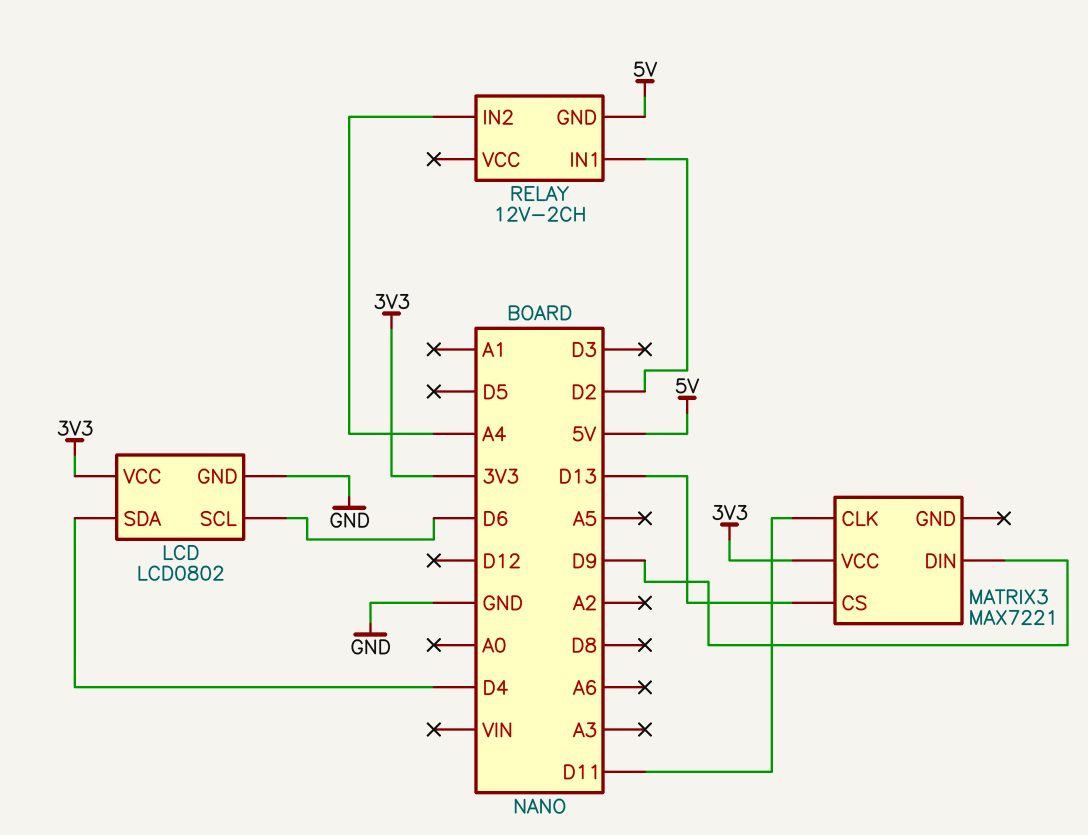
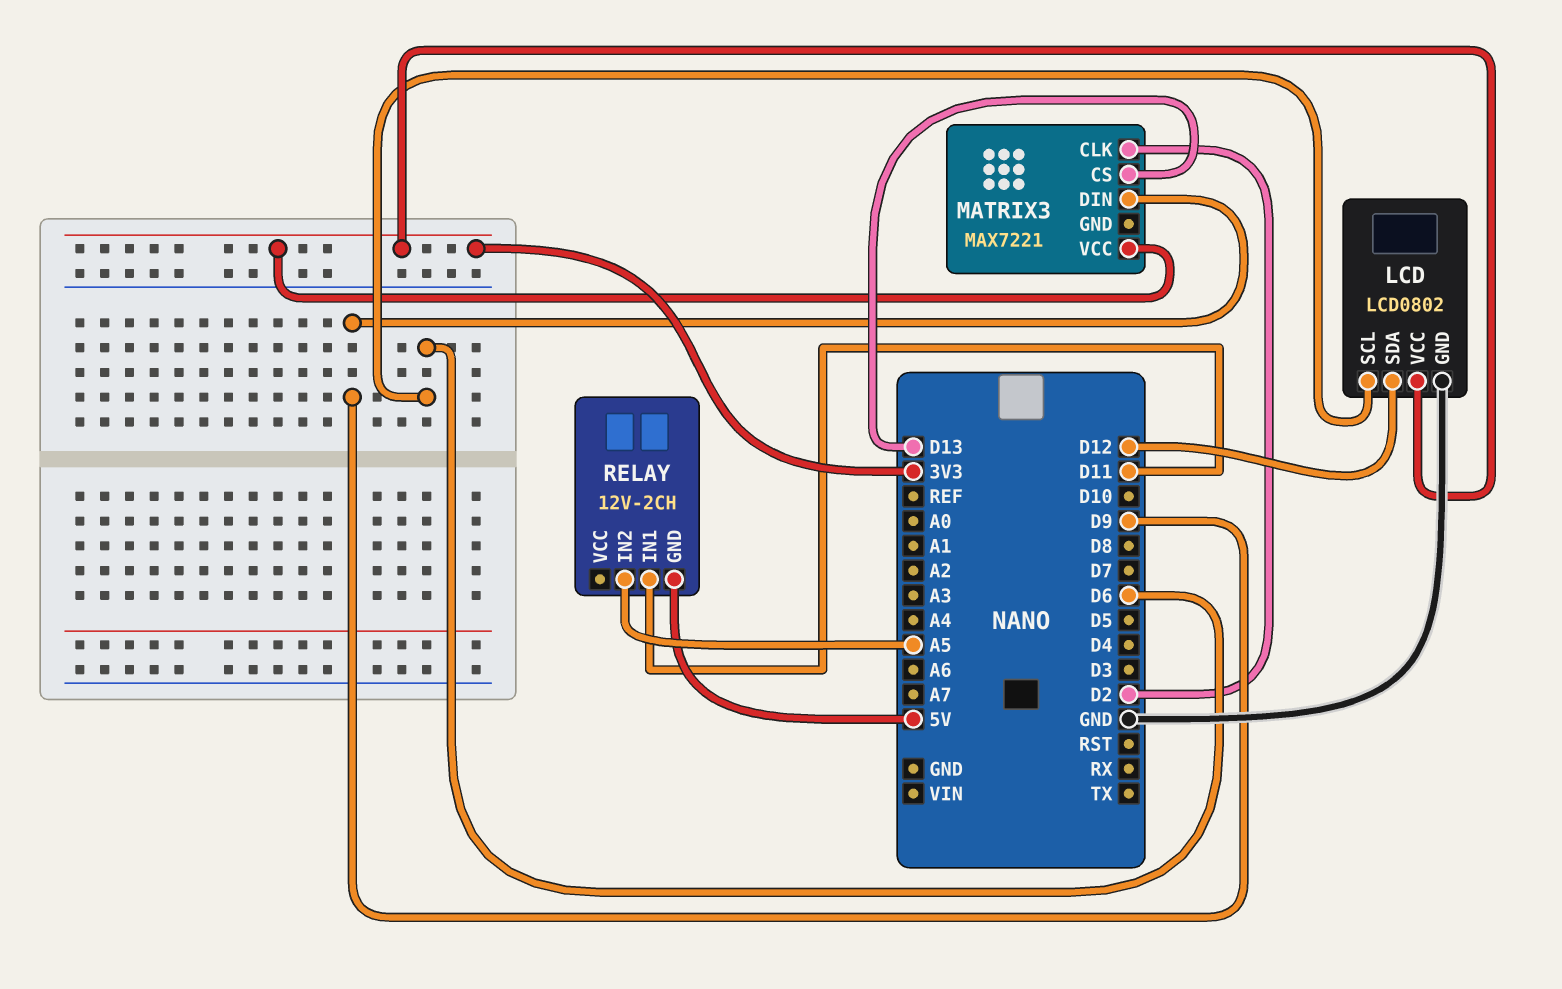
LCD pin SDA: D4 -> D12
MATRIX3 pin CLK: D11 -> D2
RELAY pin IN1: D2 -> D11
RELAY pin IN2: A4 -> A5

